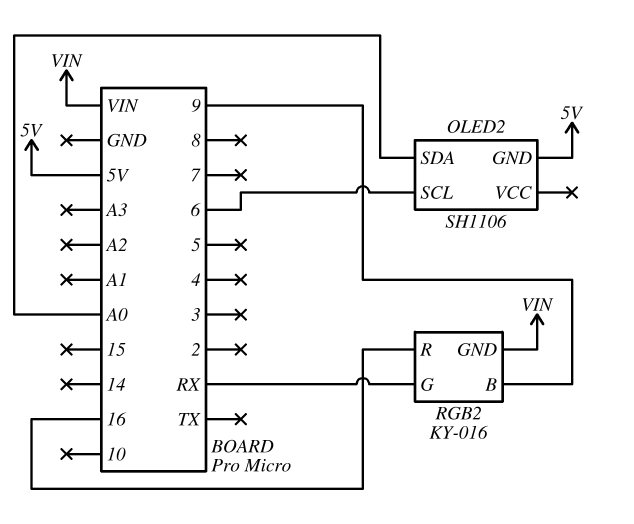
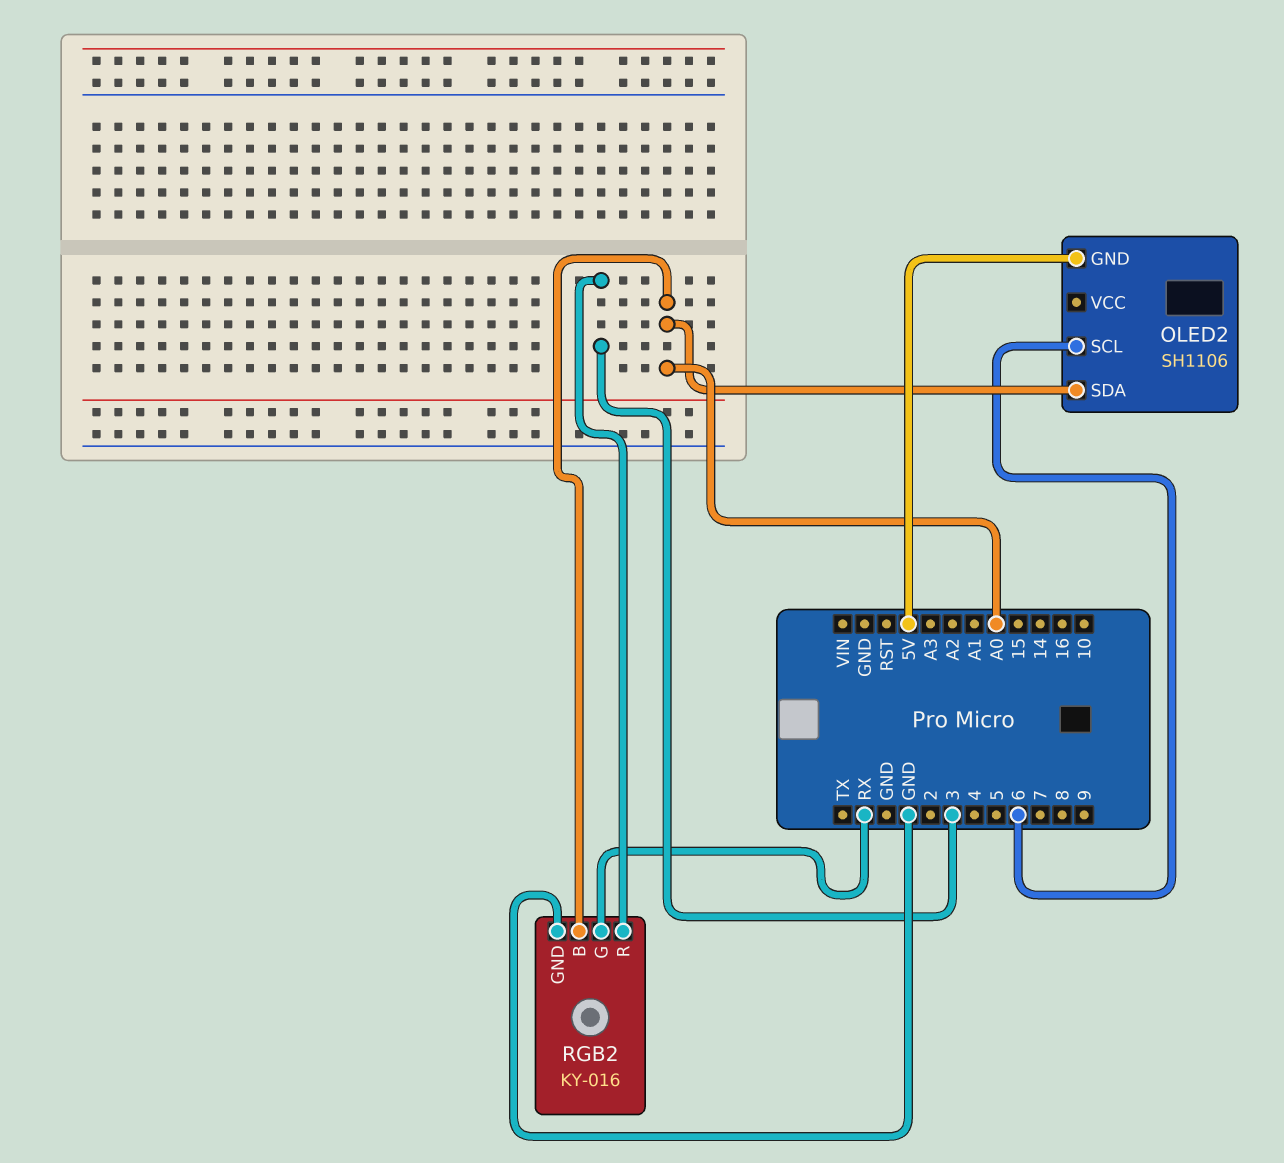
RGB2 pin B: 9 -> A0
RGB2 pin GND: VIN -> GND
RGB2 pin R: 16 -> 3

